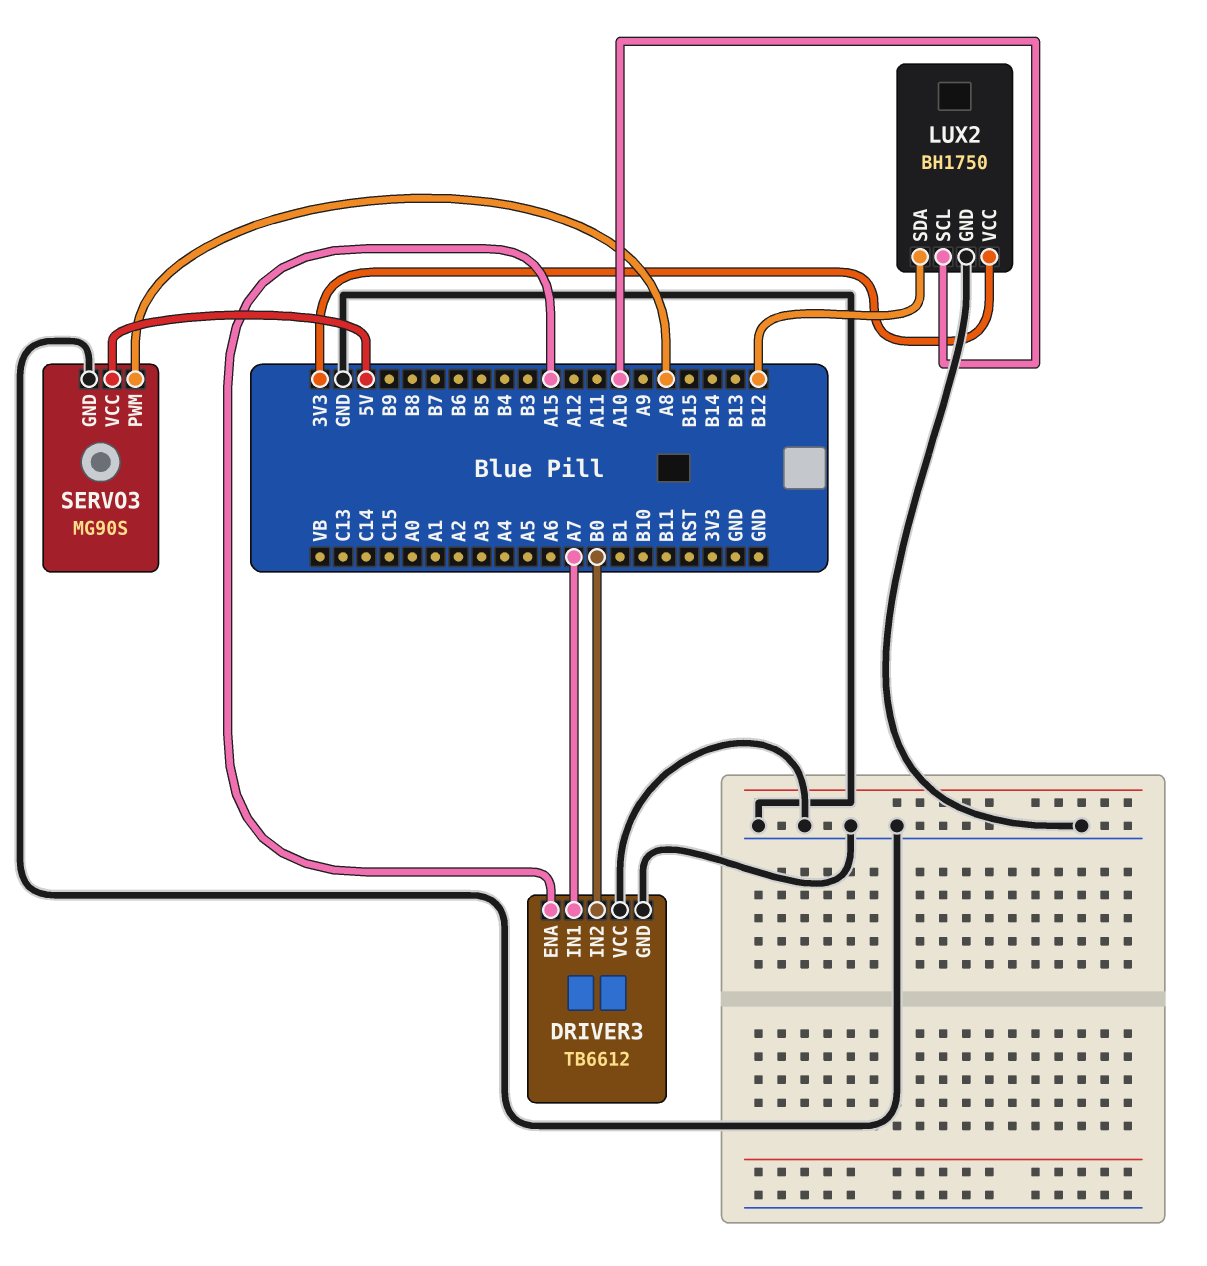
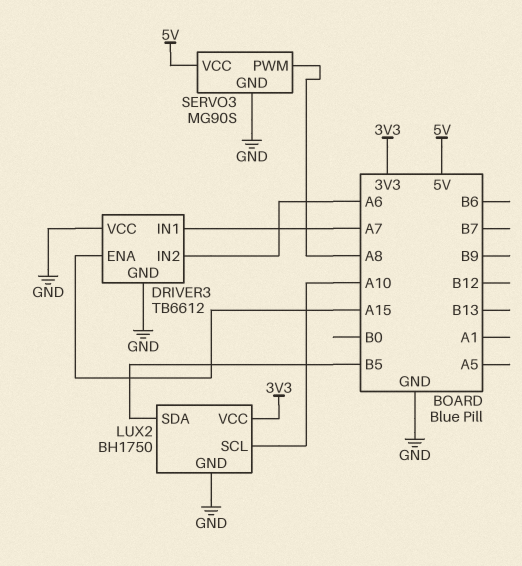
DRIVER3 pin IN2: B0 -> A6
LUX2 pin SDA: B12 -> B5

